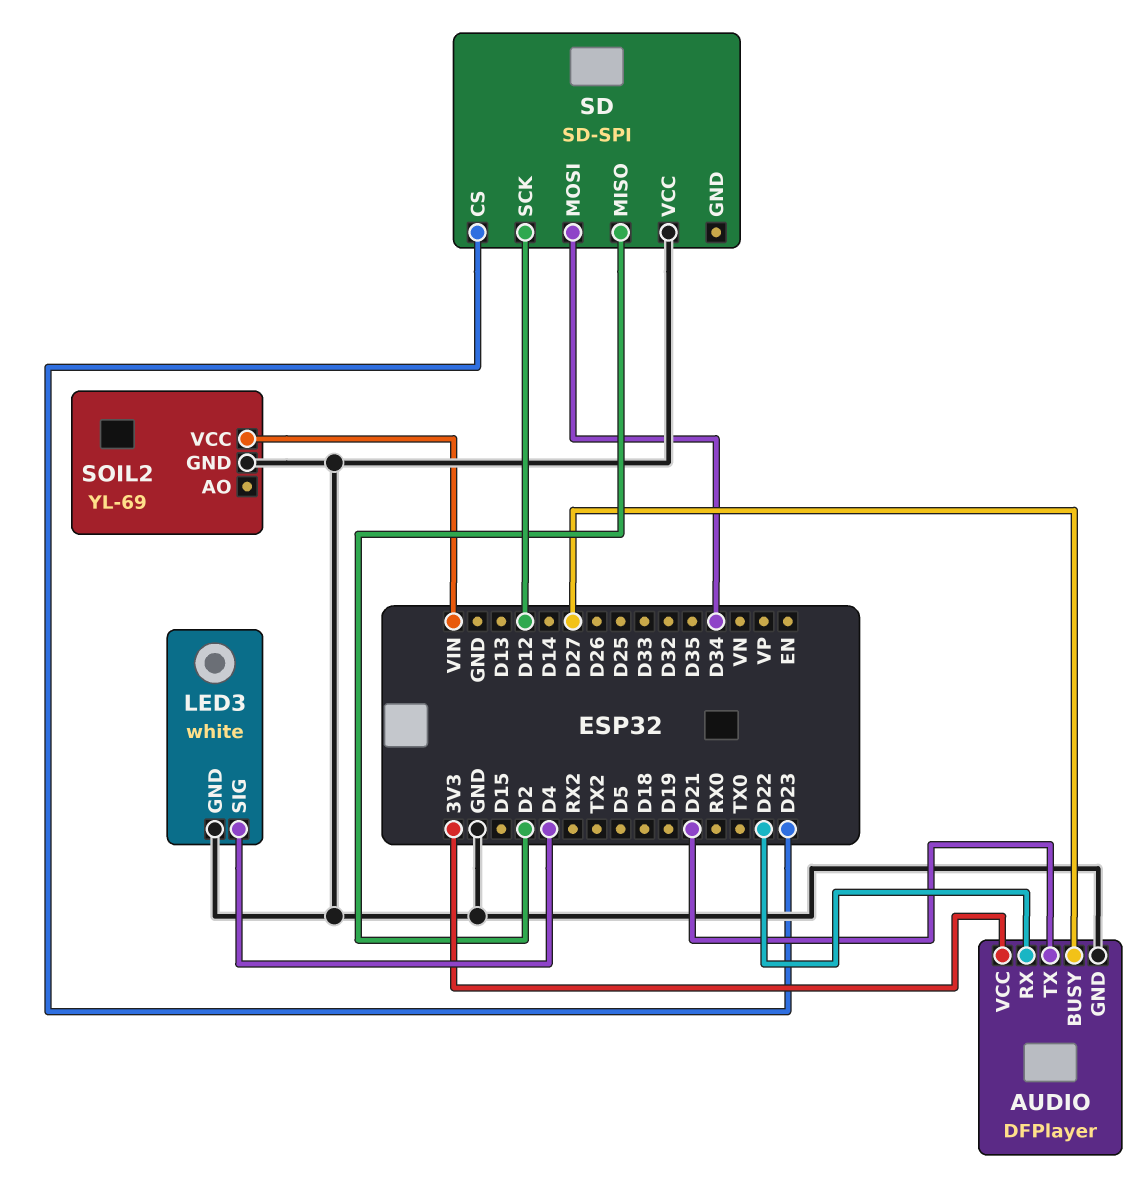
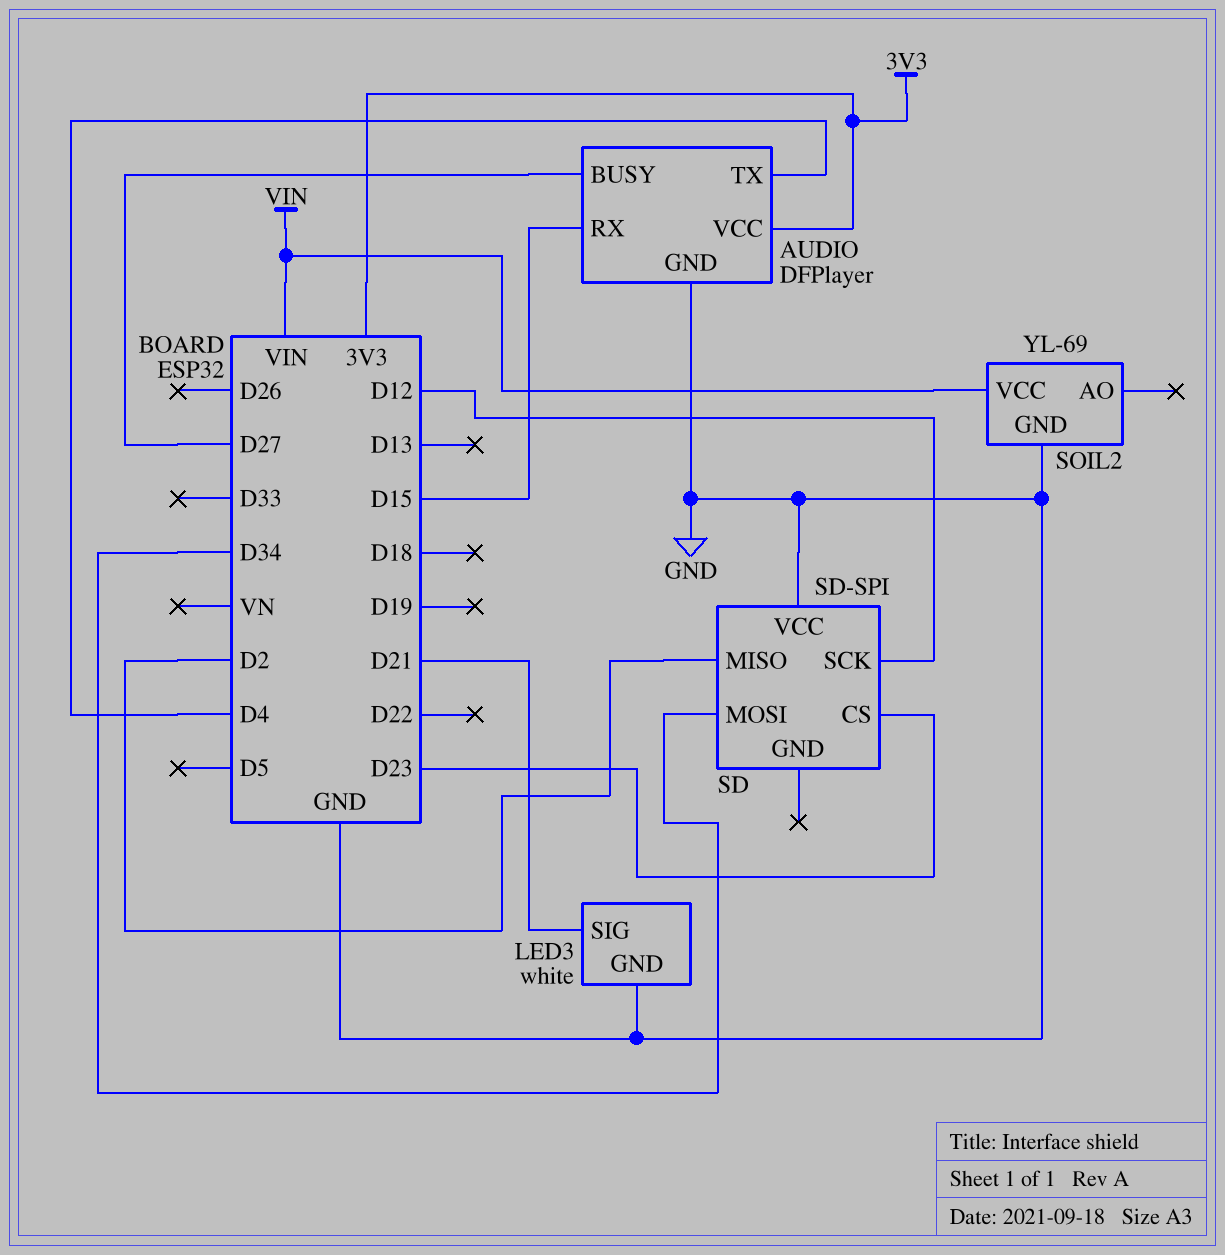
AUDIO pin RX: D22 -> D15
AUDIO pin TX: D21 -> D4
LED3 pin SIG: D4 -> D21

